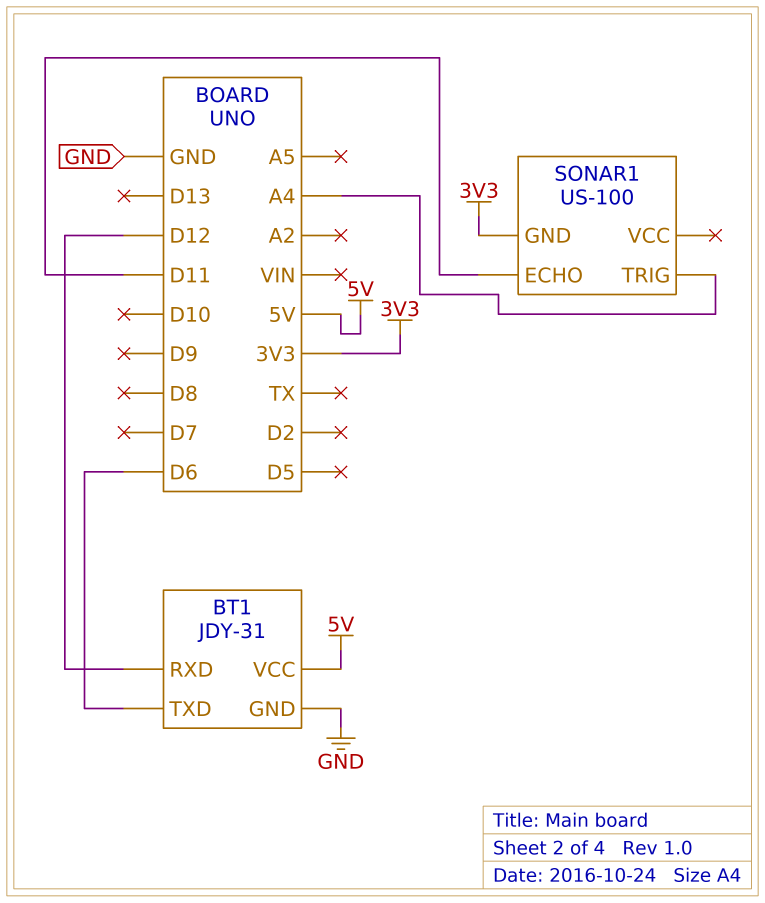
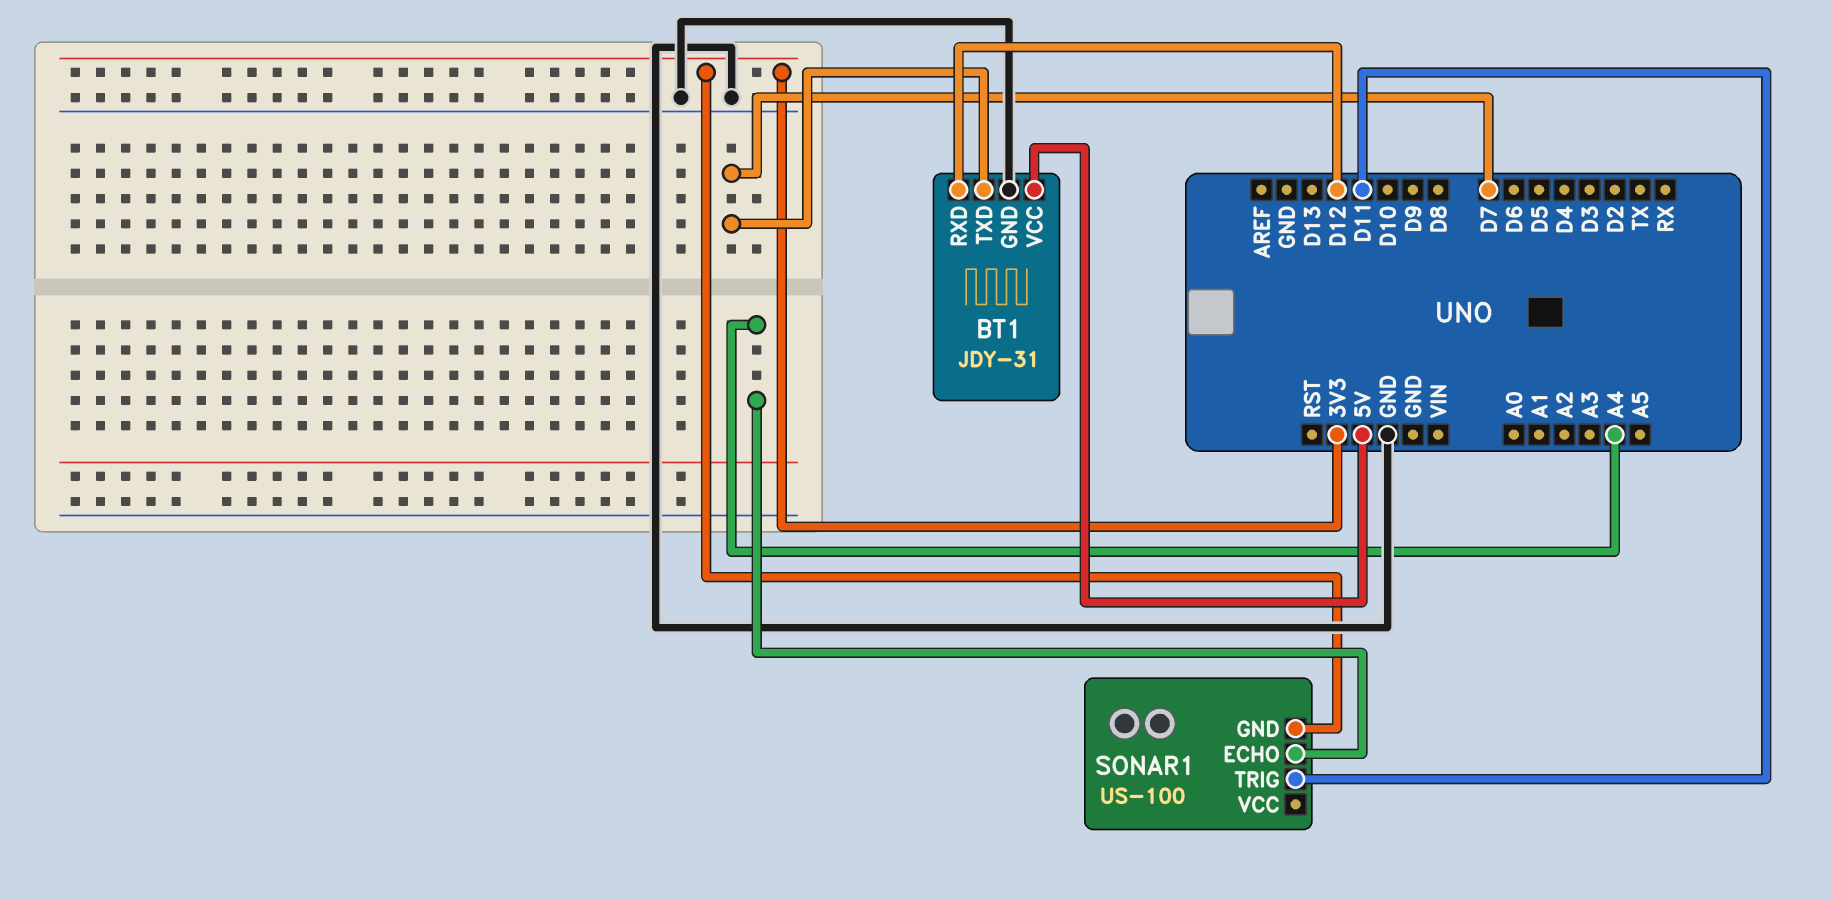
BT1 pin TXD: D6 -> D7
SONAR1 pin ECHO: D11 -> A4
SONAR1 pin TRIG: A4 -> D11

